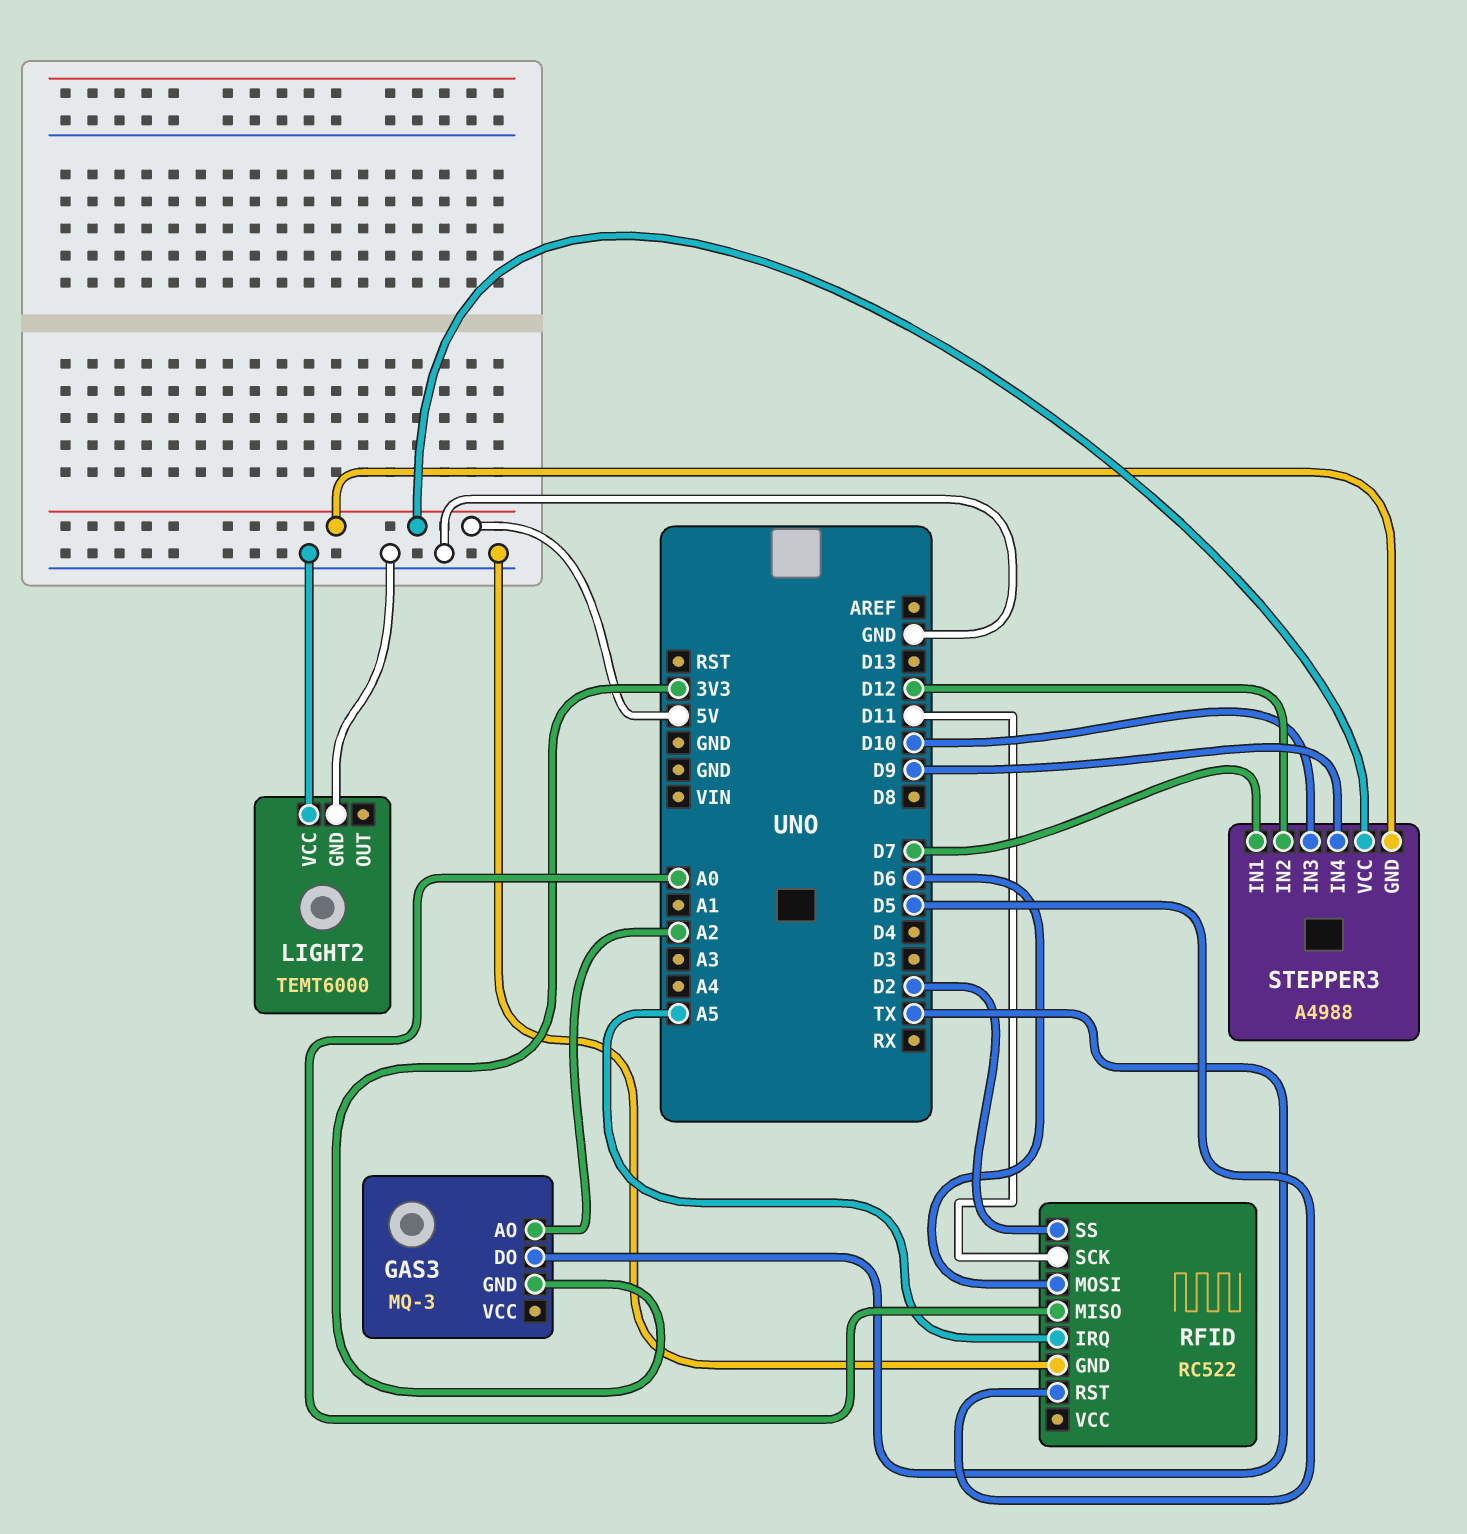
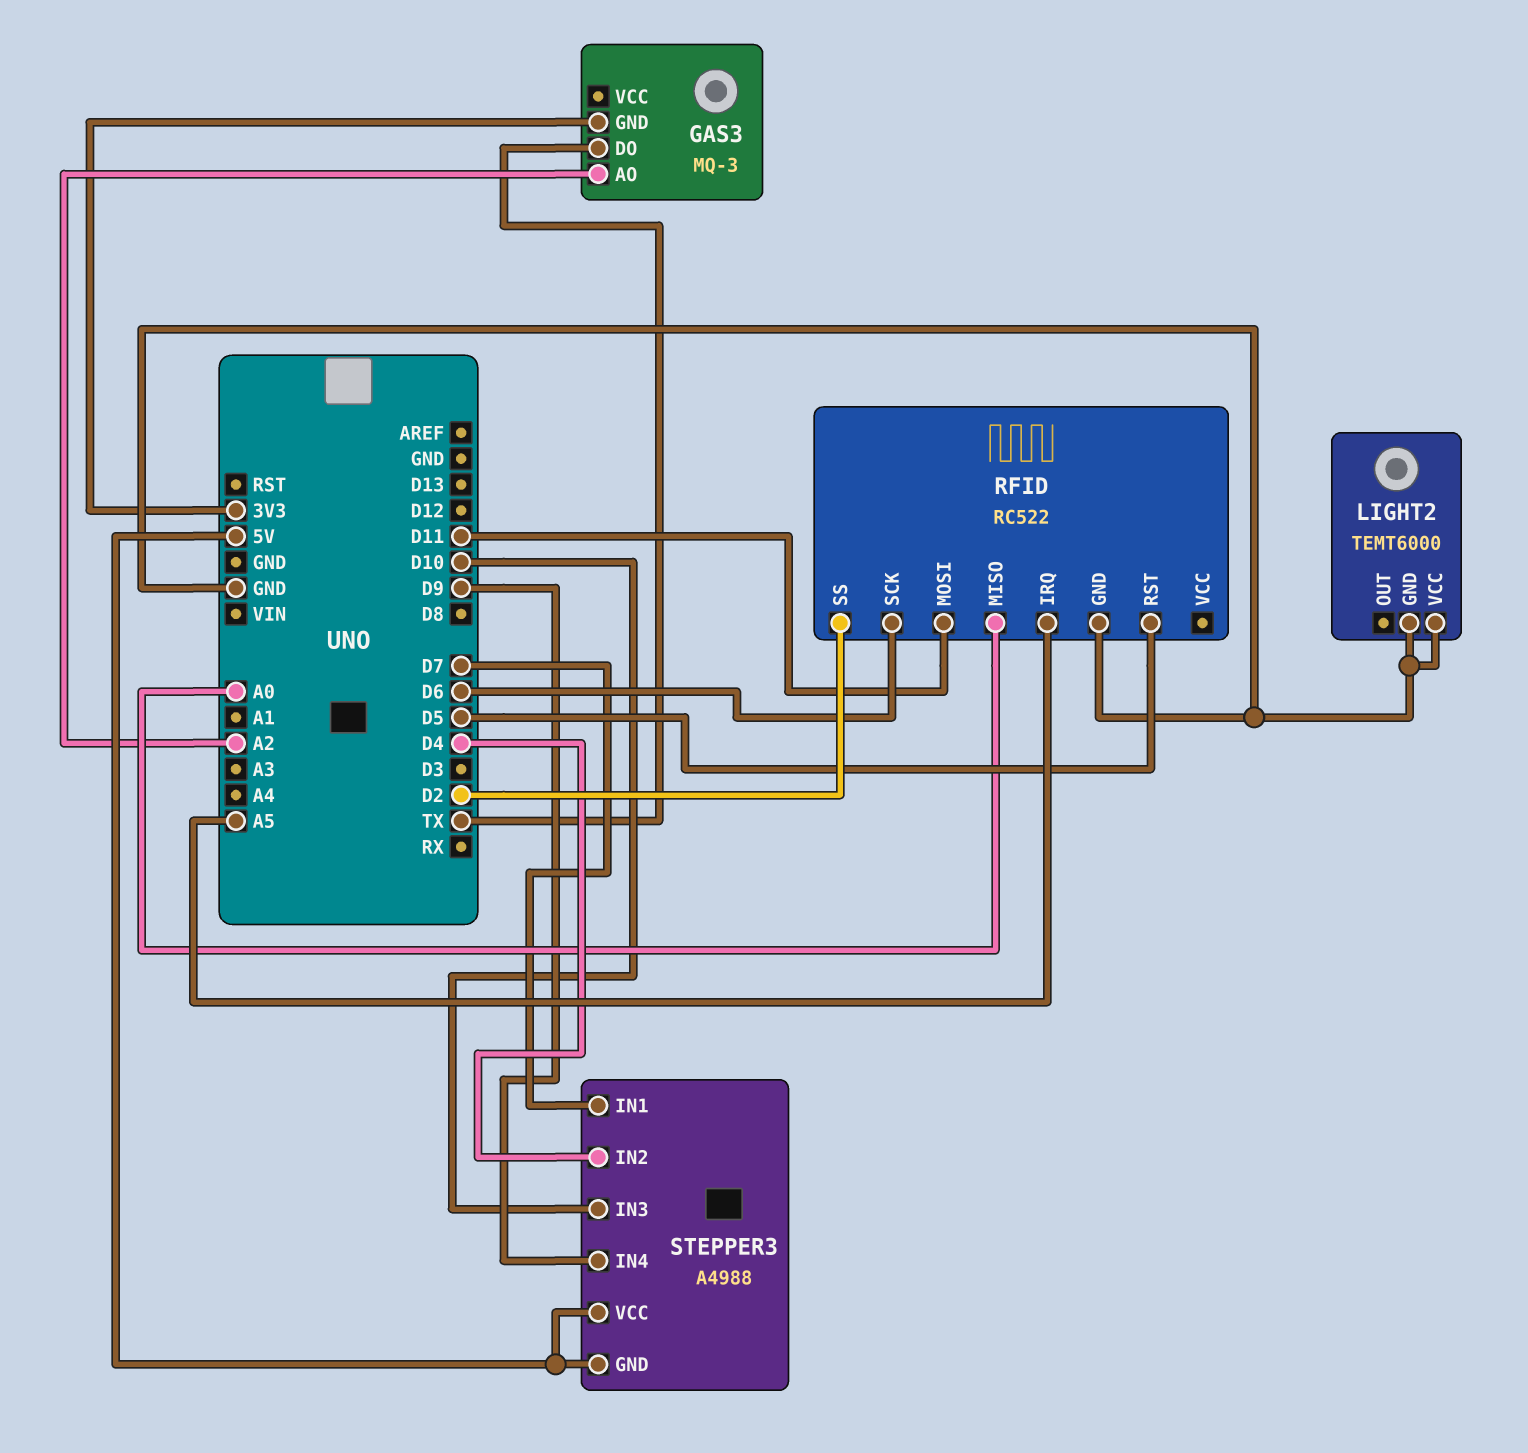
RFID pin MOSI: D6 -> D11
RFID pin SCK: D11 -> D6
STEPPER3 pin IN2: D12 -> D4

